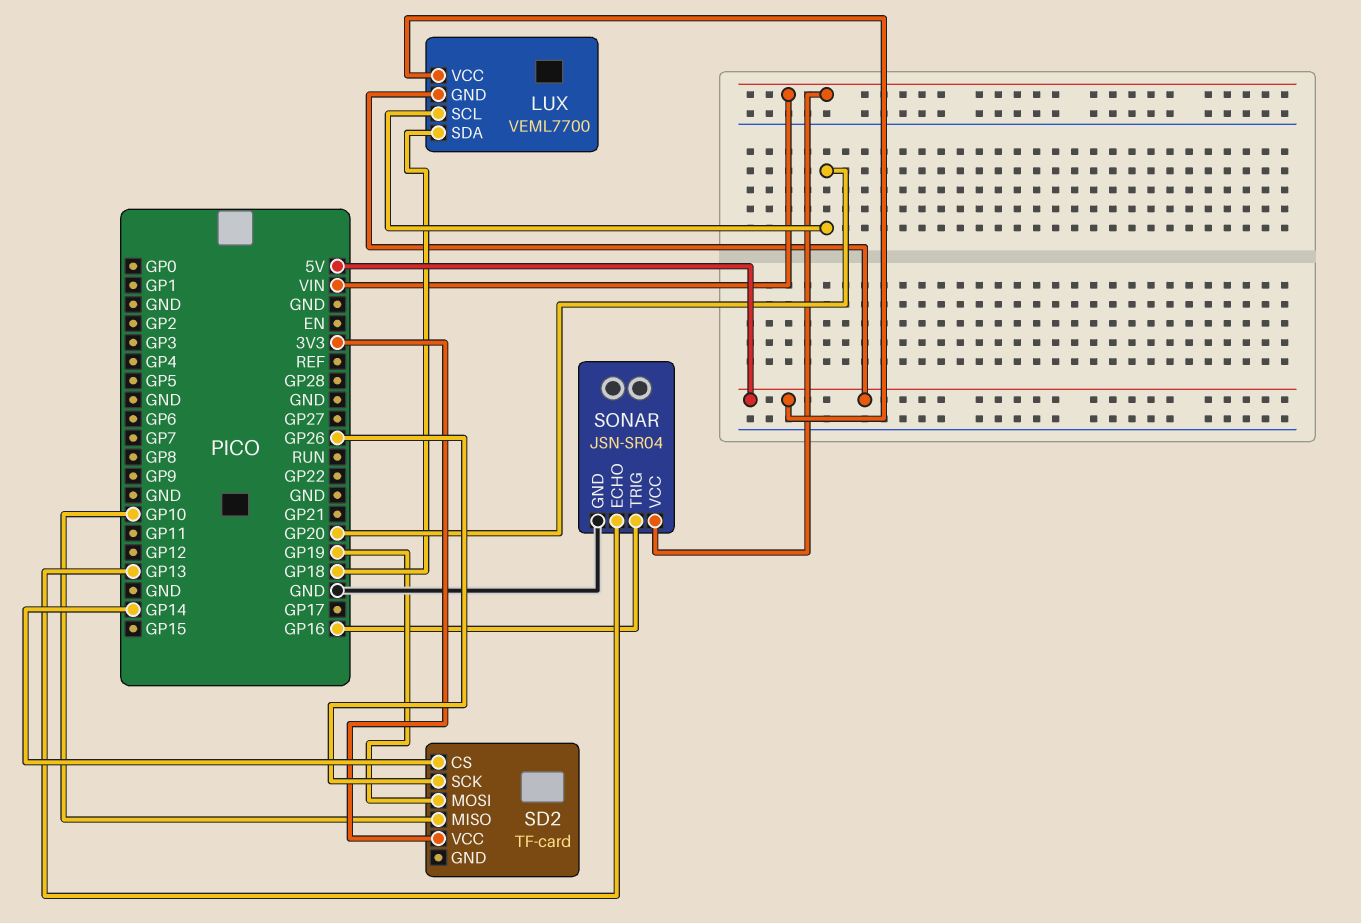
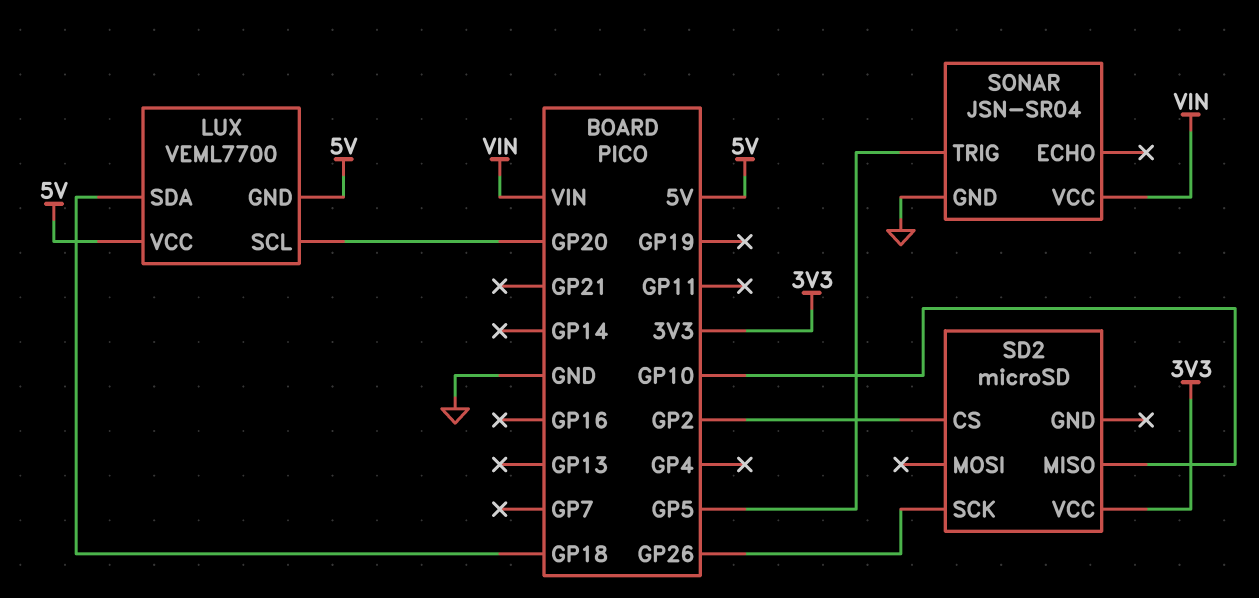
SD2: TF-card -> microSD
SD2 pin CS: GP14 -> GP2
SD2 pin MOSI: GP19 -> none
SONAR pin ECHO: GP13 -> none
SONAR pin TRIG: GP16 -> GP5

